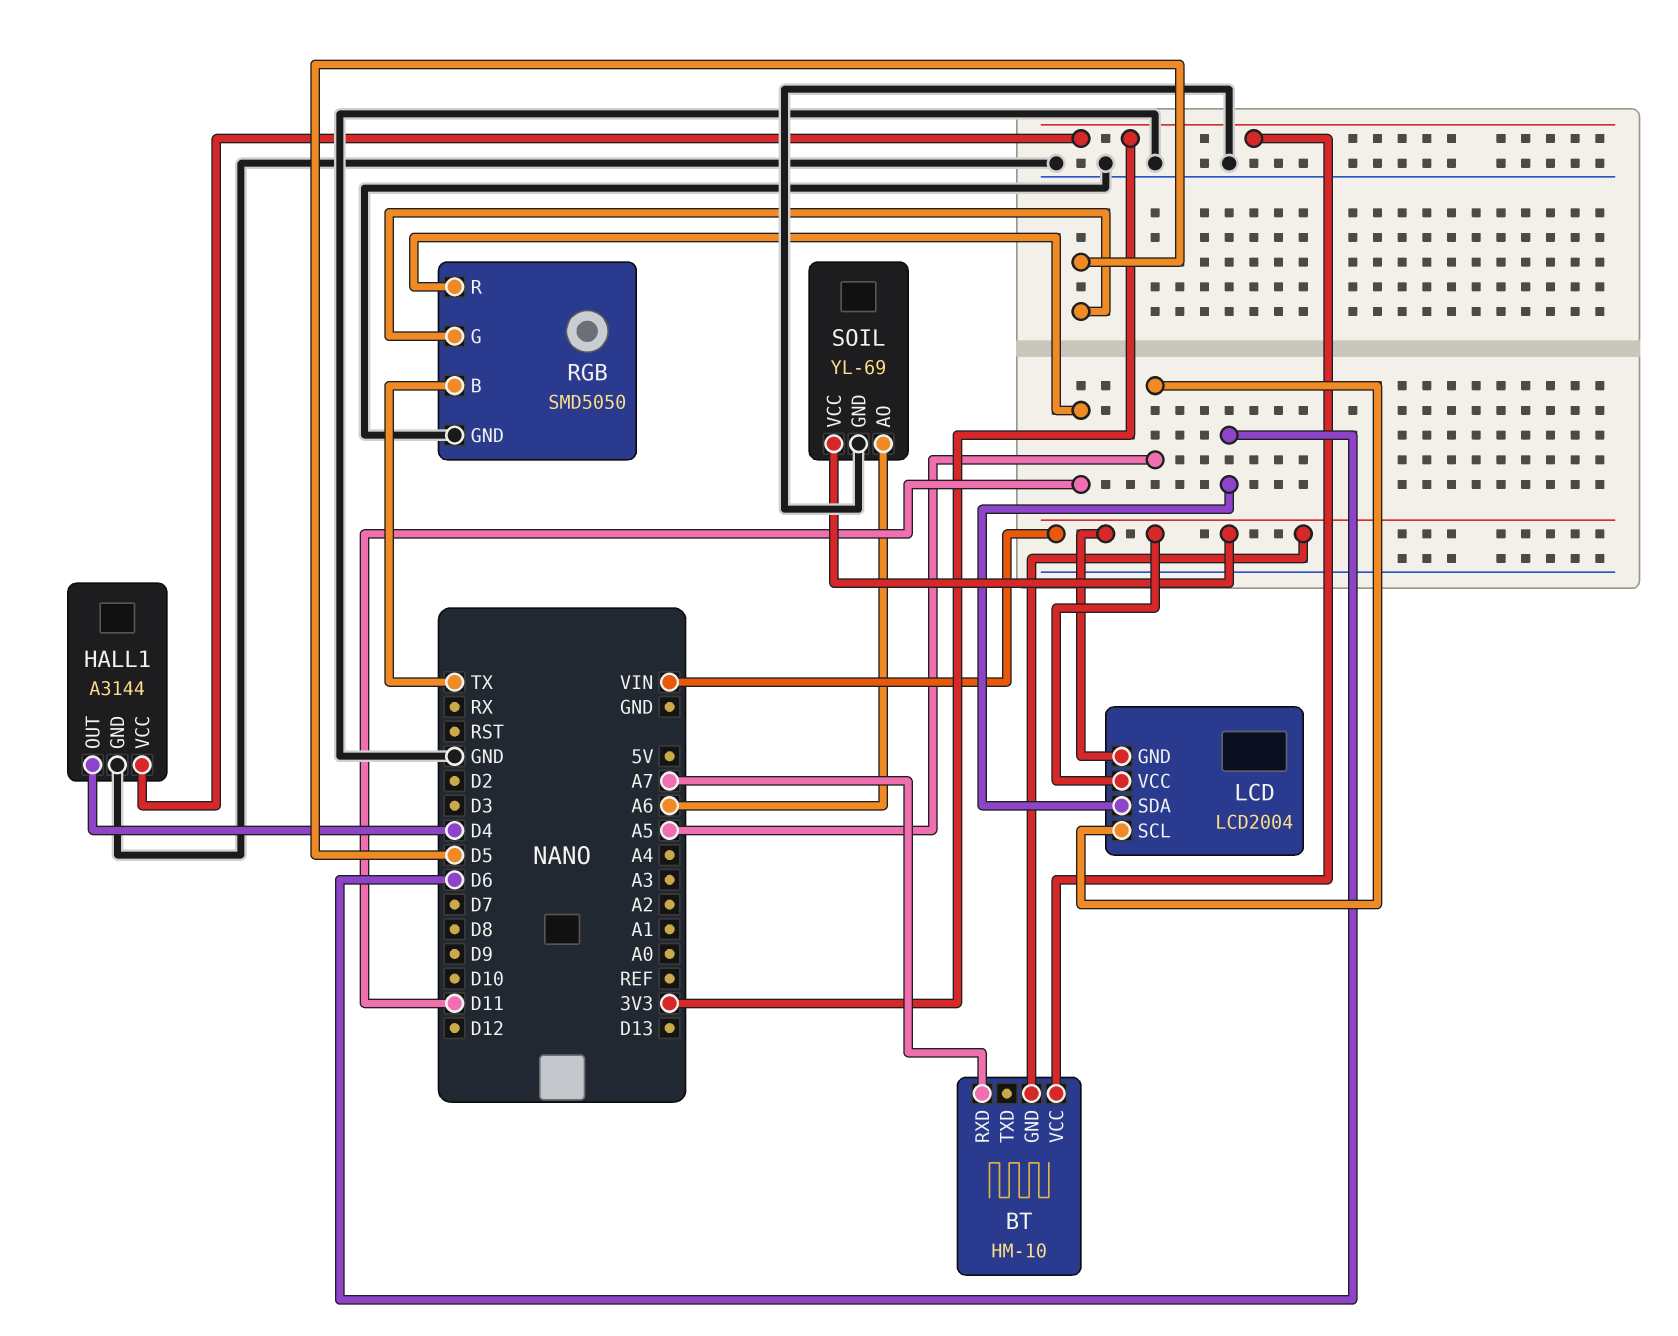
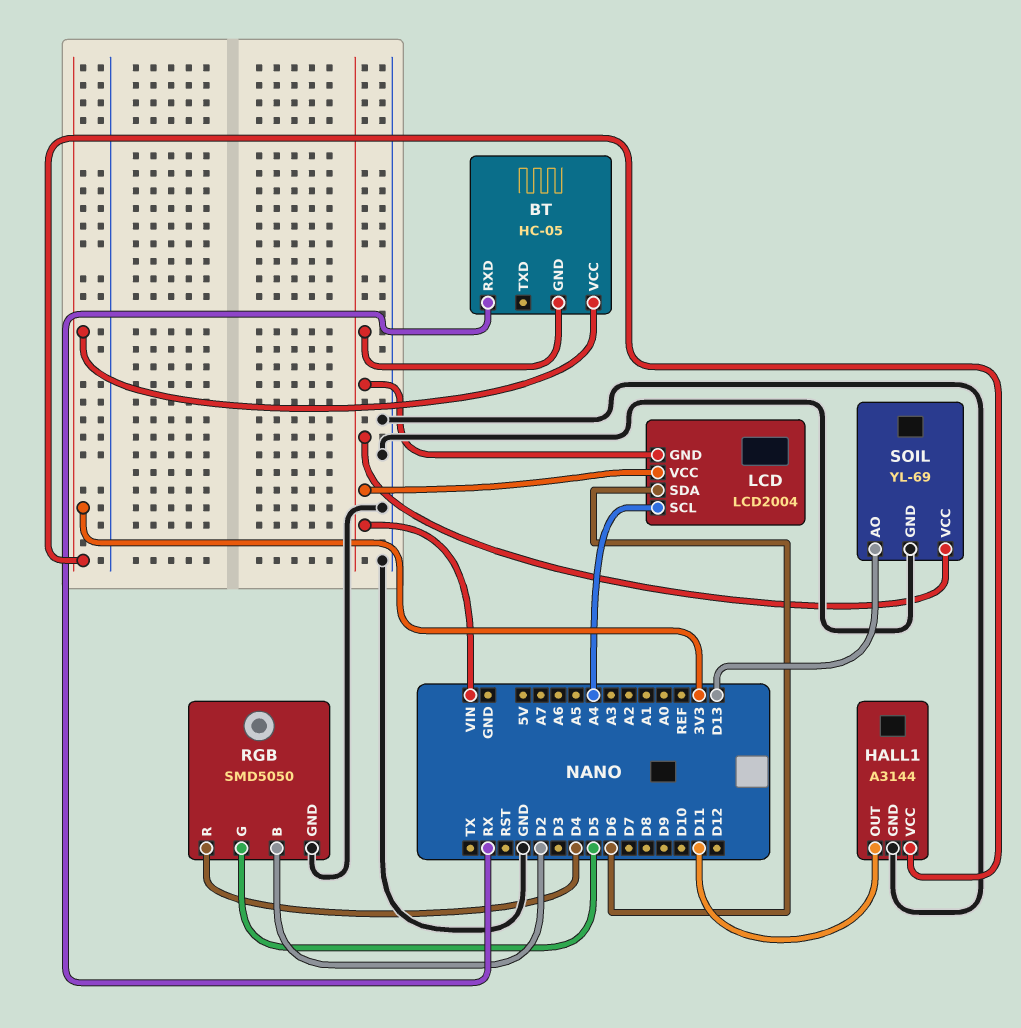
BT: HM-10 -> HC-05
BT pin RXD: A7 -> RX
HALL1 pin OUT: D4 -> D11
LCD pin SCL: A5 -> A4
RGB pin B: TX -> D2
RGB pin R: D11 -> D4
SOIL pin AO: A6 -> D13

